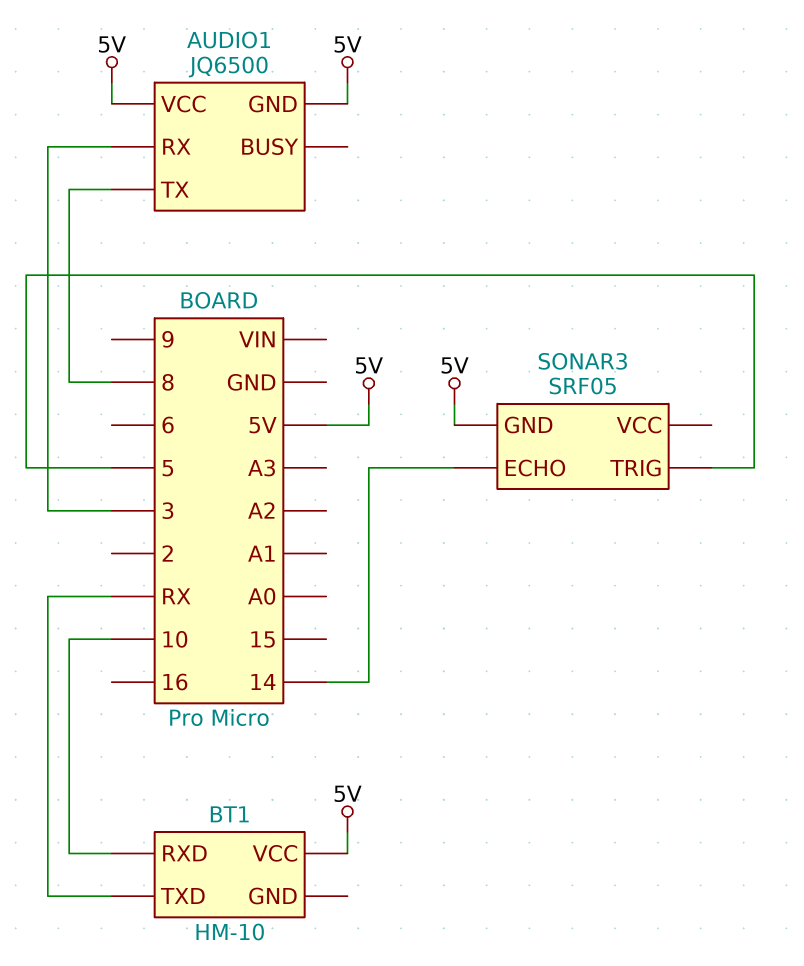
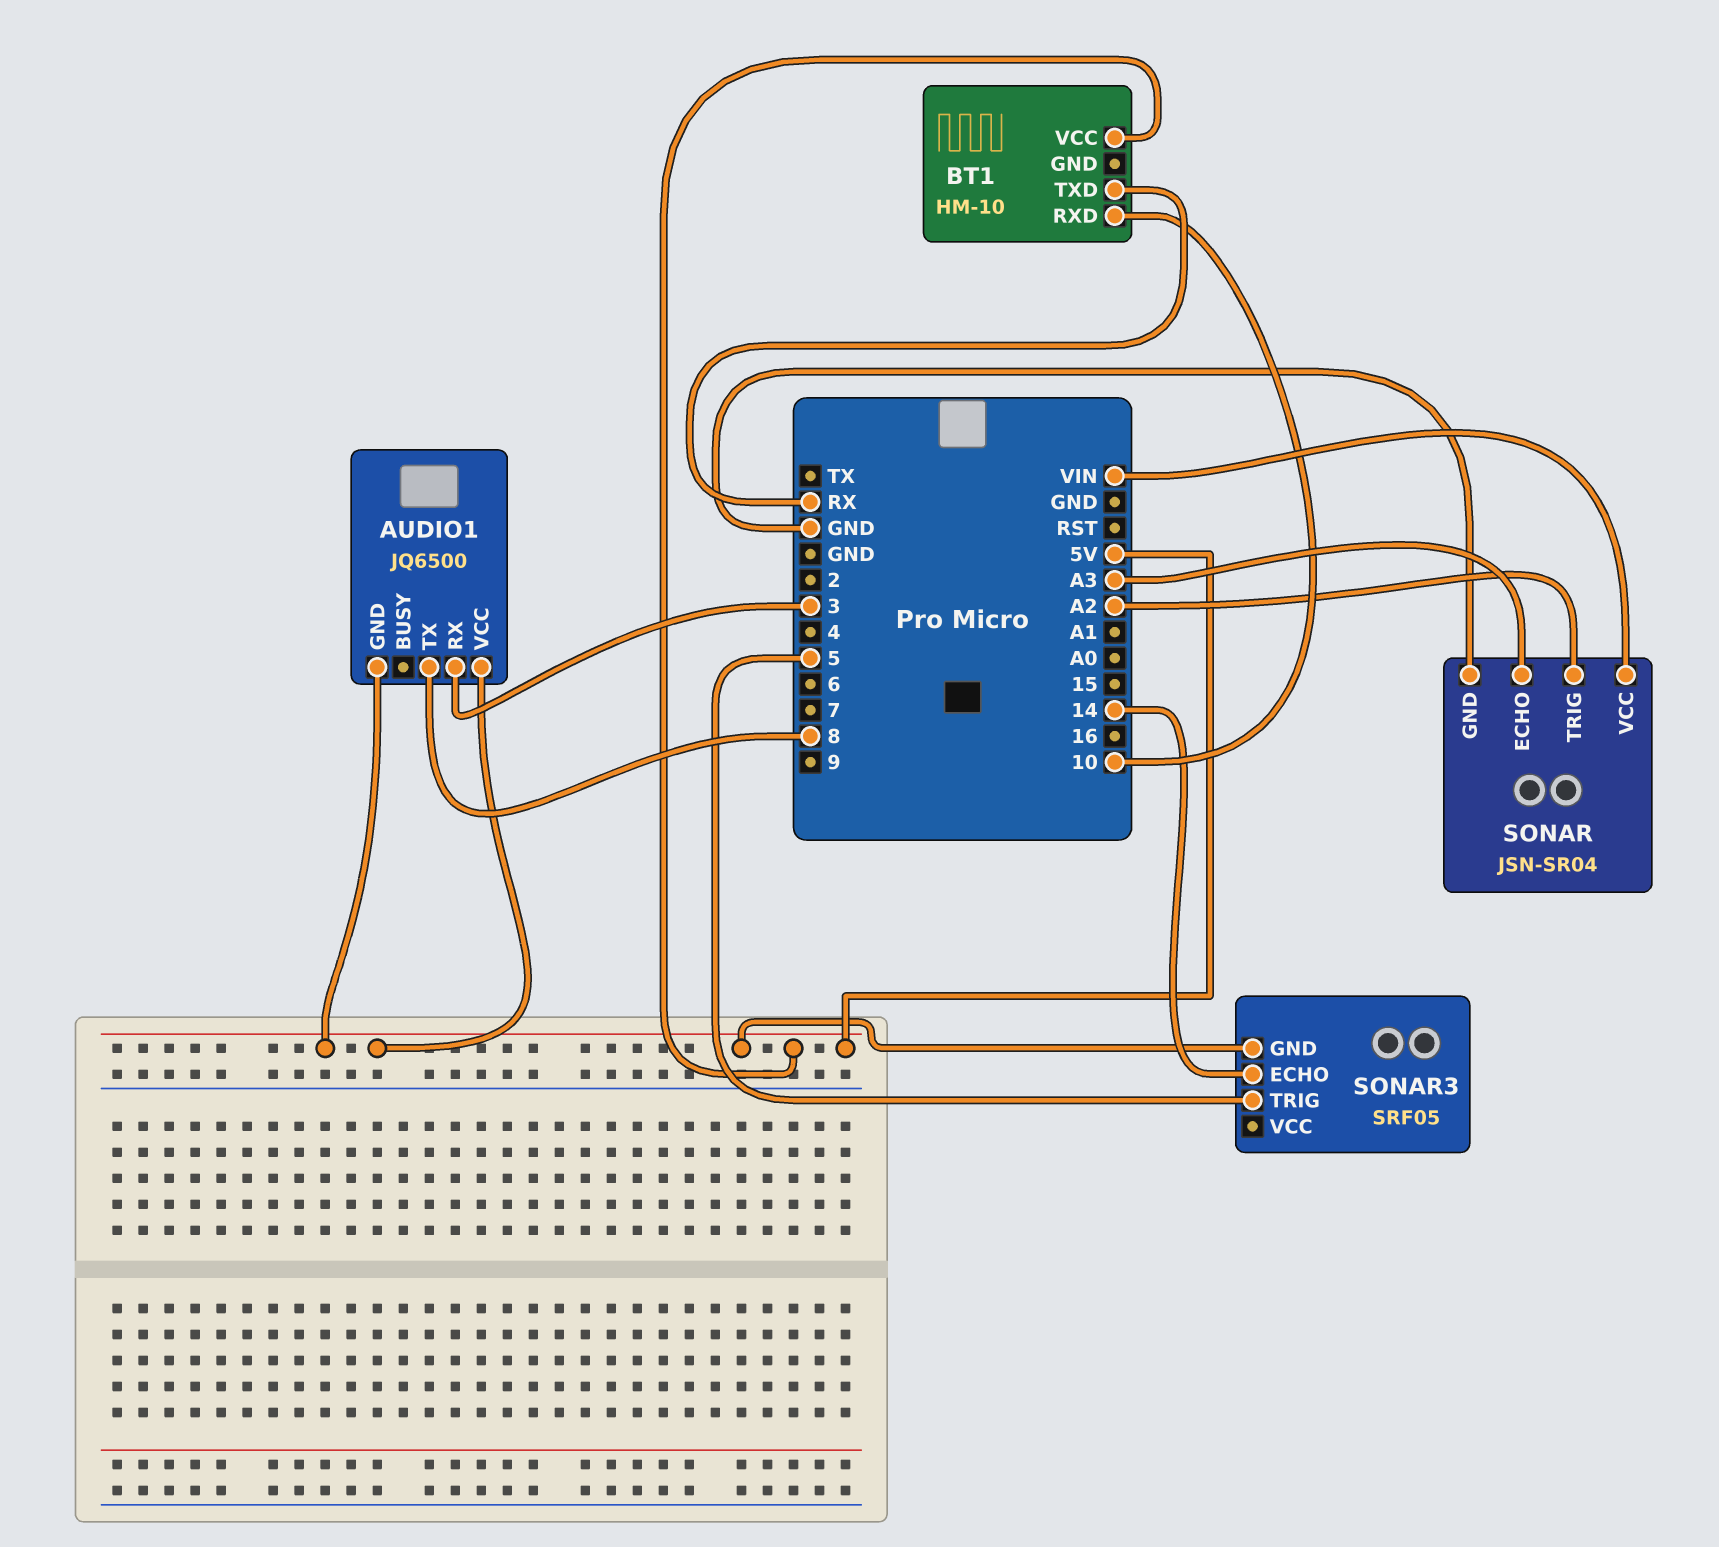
SONAR: none -> JSN-SR04
SONAR pin ECHO: none -> A3
SONAR pin GND: none -> GND
SONAR pin TRIG: none -> A2
SONAR pin VCC: none -> VIN

